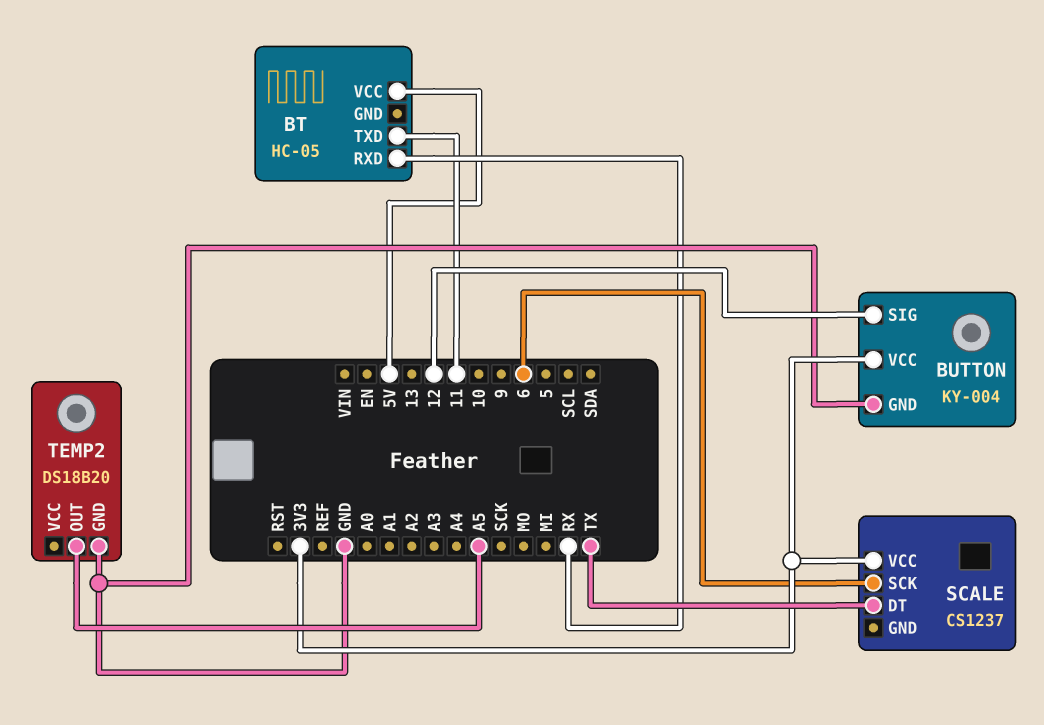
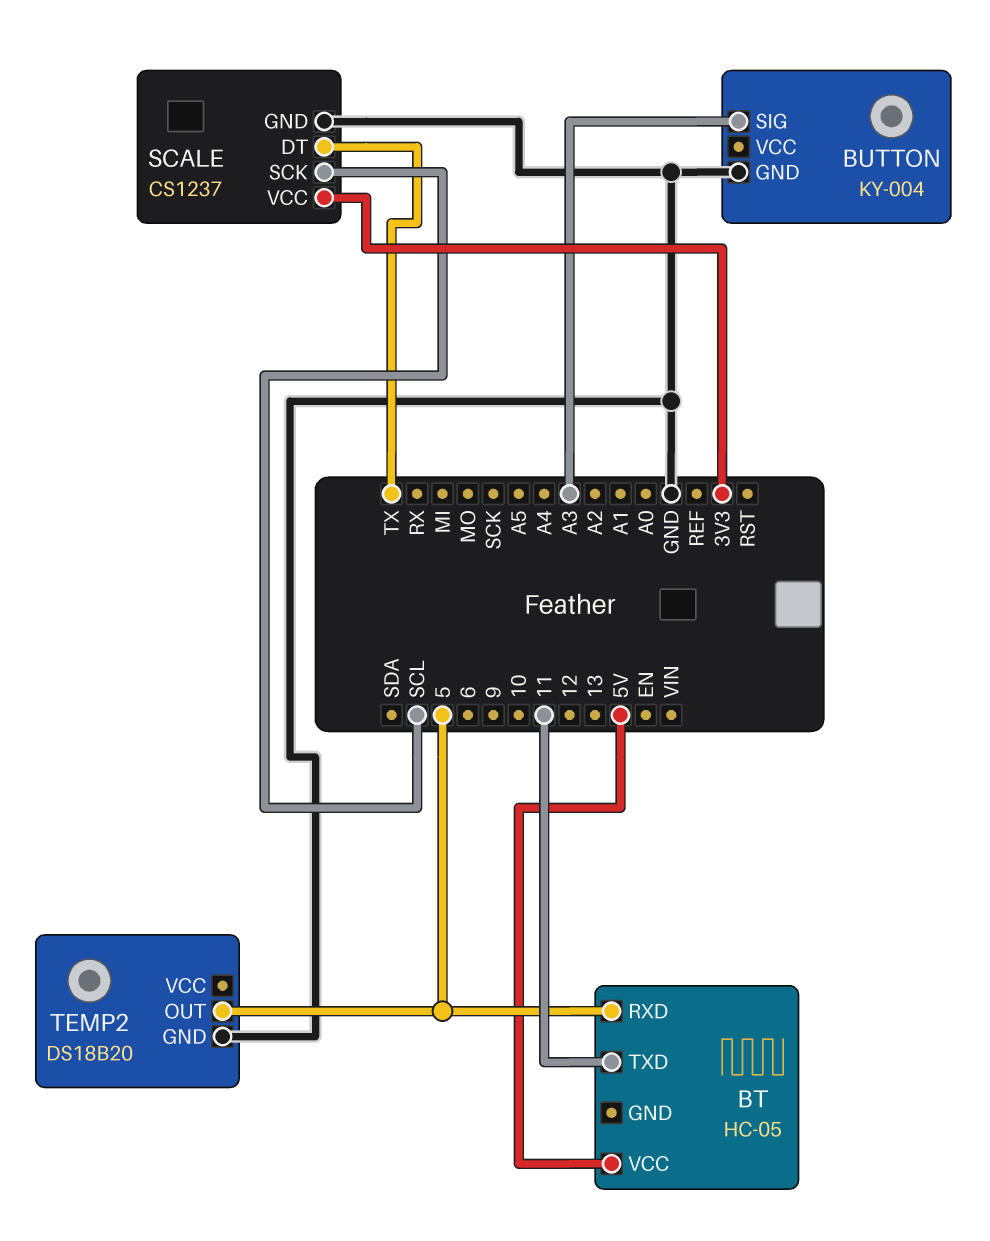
BT pin RXD: RX -> 5
BUTTON pin SIG: 12 -> A3
BUTTON pin VCC: 3V3 -> none
SCALE pin GND: none -> GND
SCALE pin SCK: 6 -> SCL
TEMP2 pin OUT: A5 -> 5

